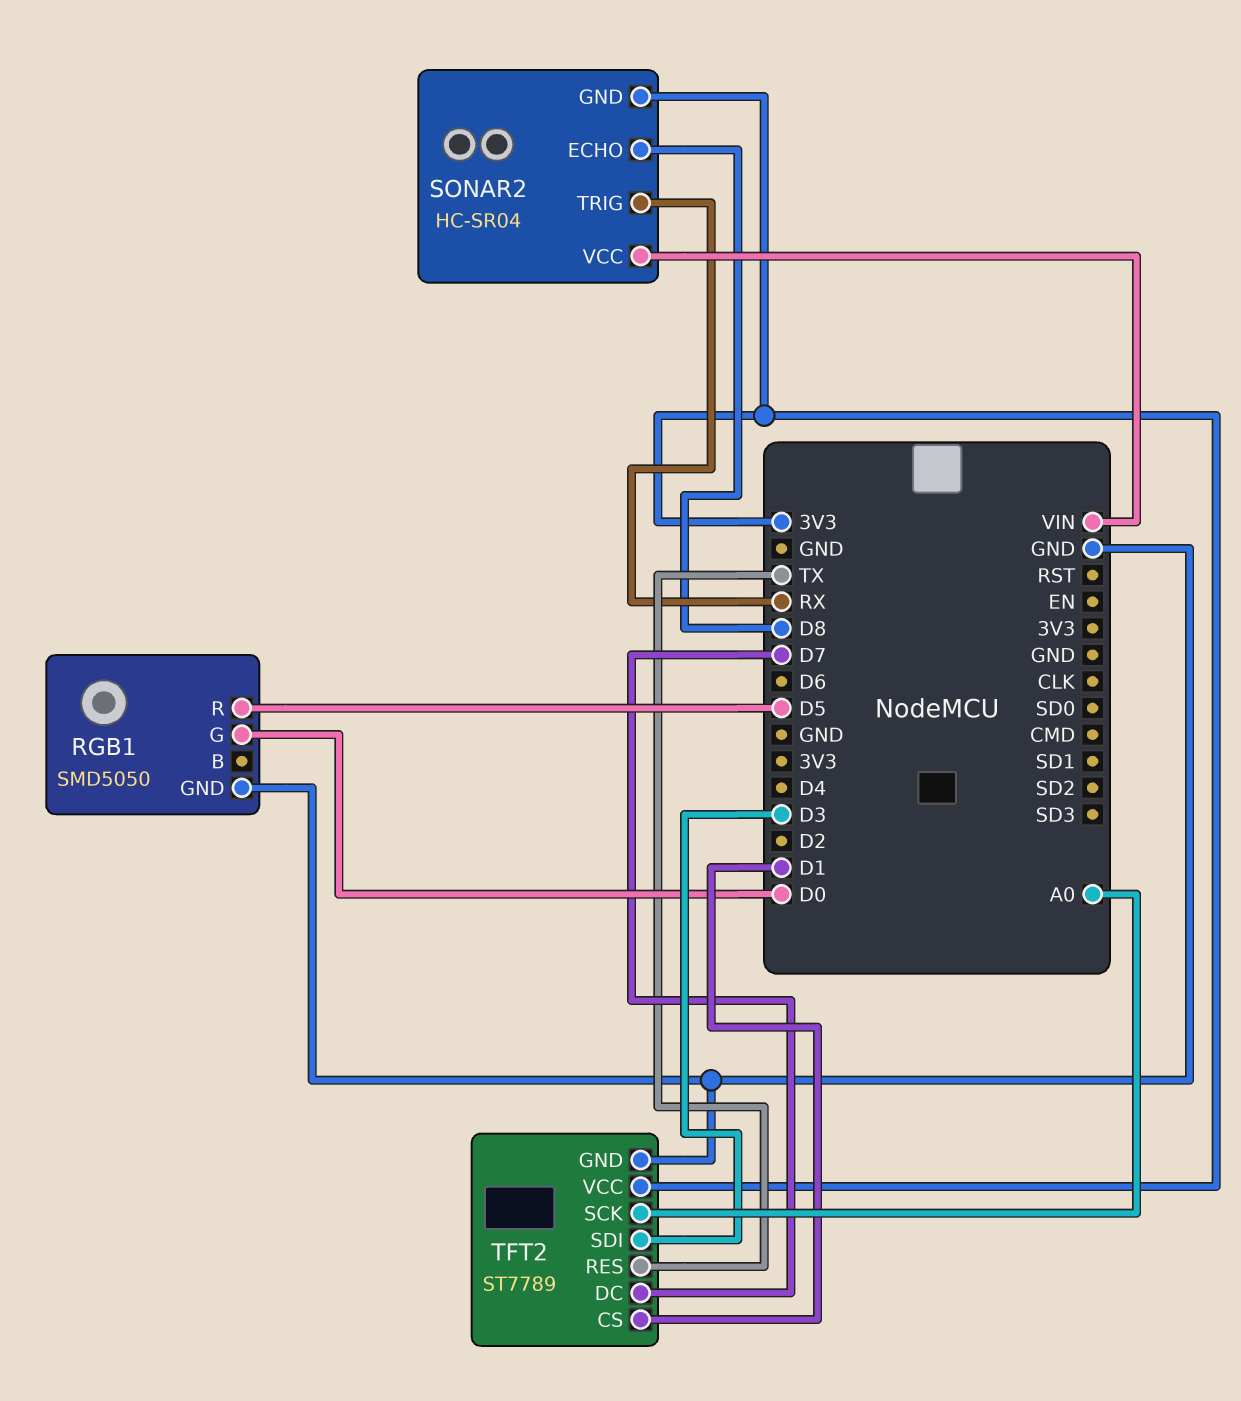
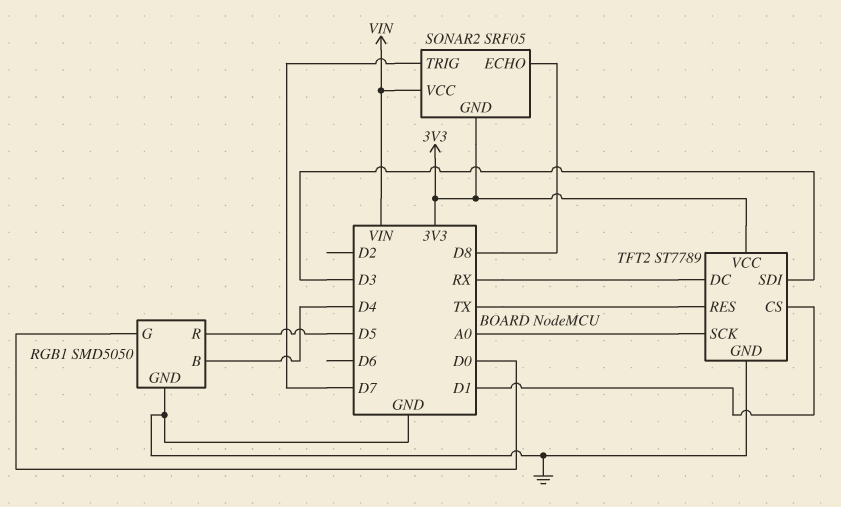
RGB1 pin B: none -> D4
SONAR2: HC-SR04 -> SRF05
SONAR2 pin TRIG: RX -> D7
TFT2 pin DC: D7 -> RX

